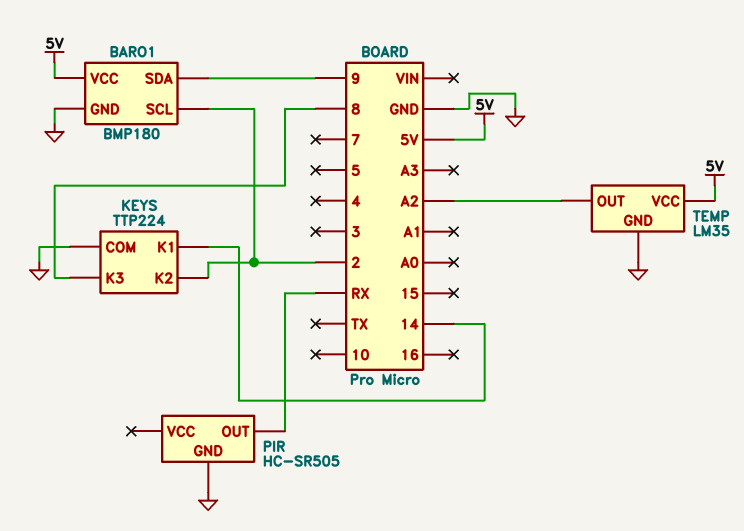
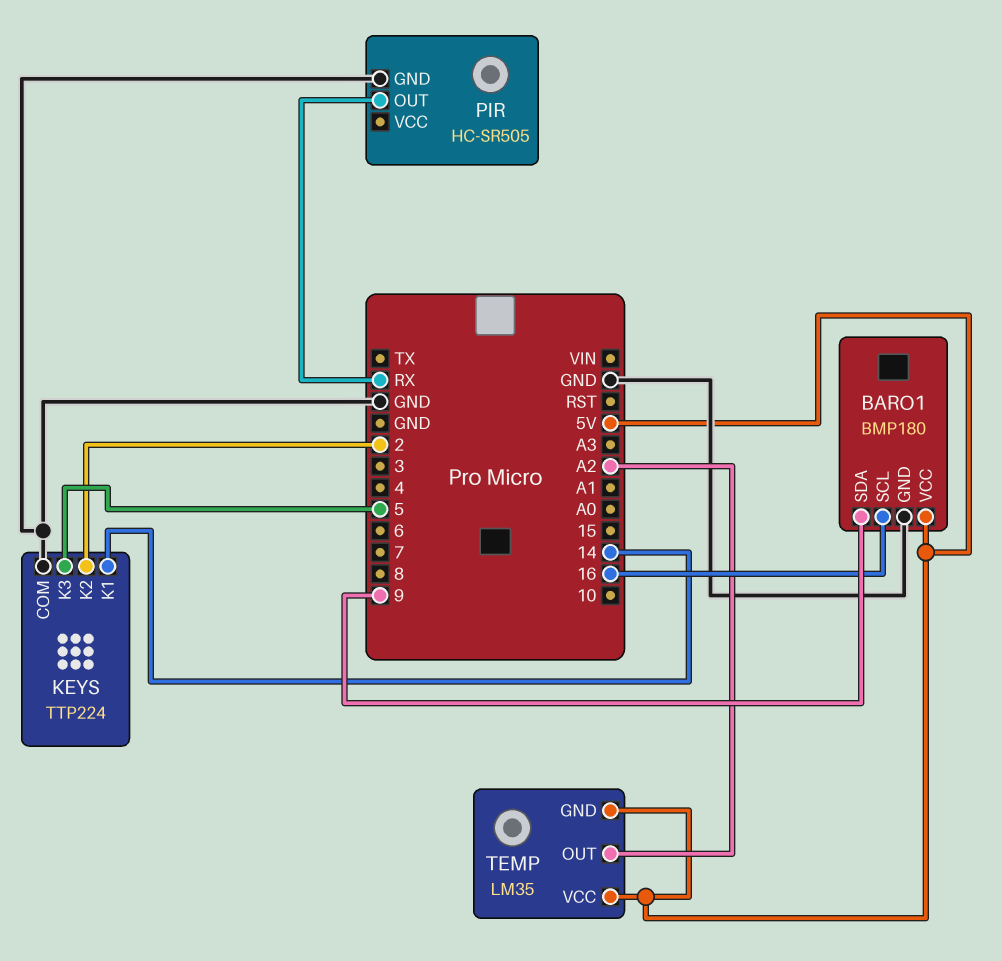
BARO1 pin SCL: 2 -> 16
KEYS pin K3: 8 -> 5
TEMP pin GND: GND -> 5V

